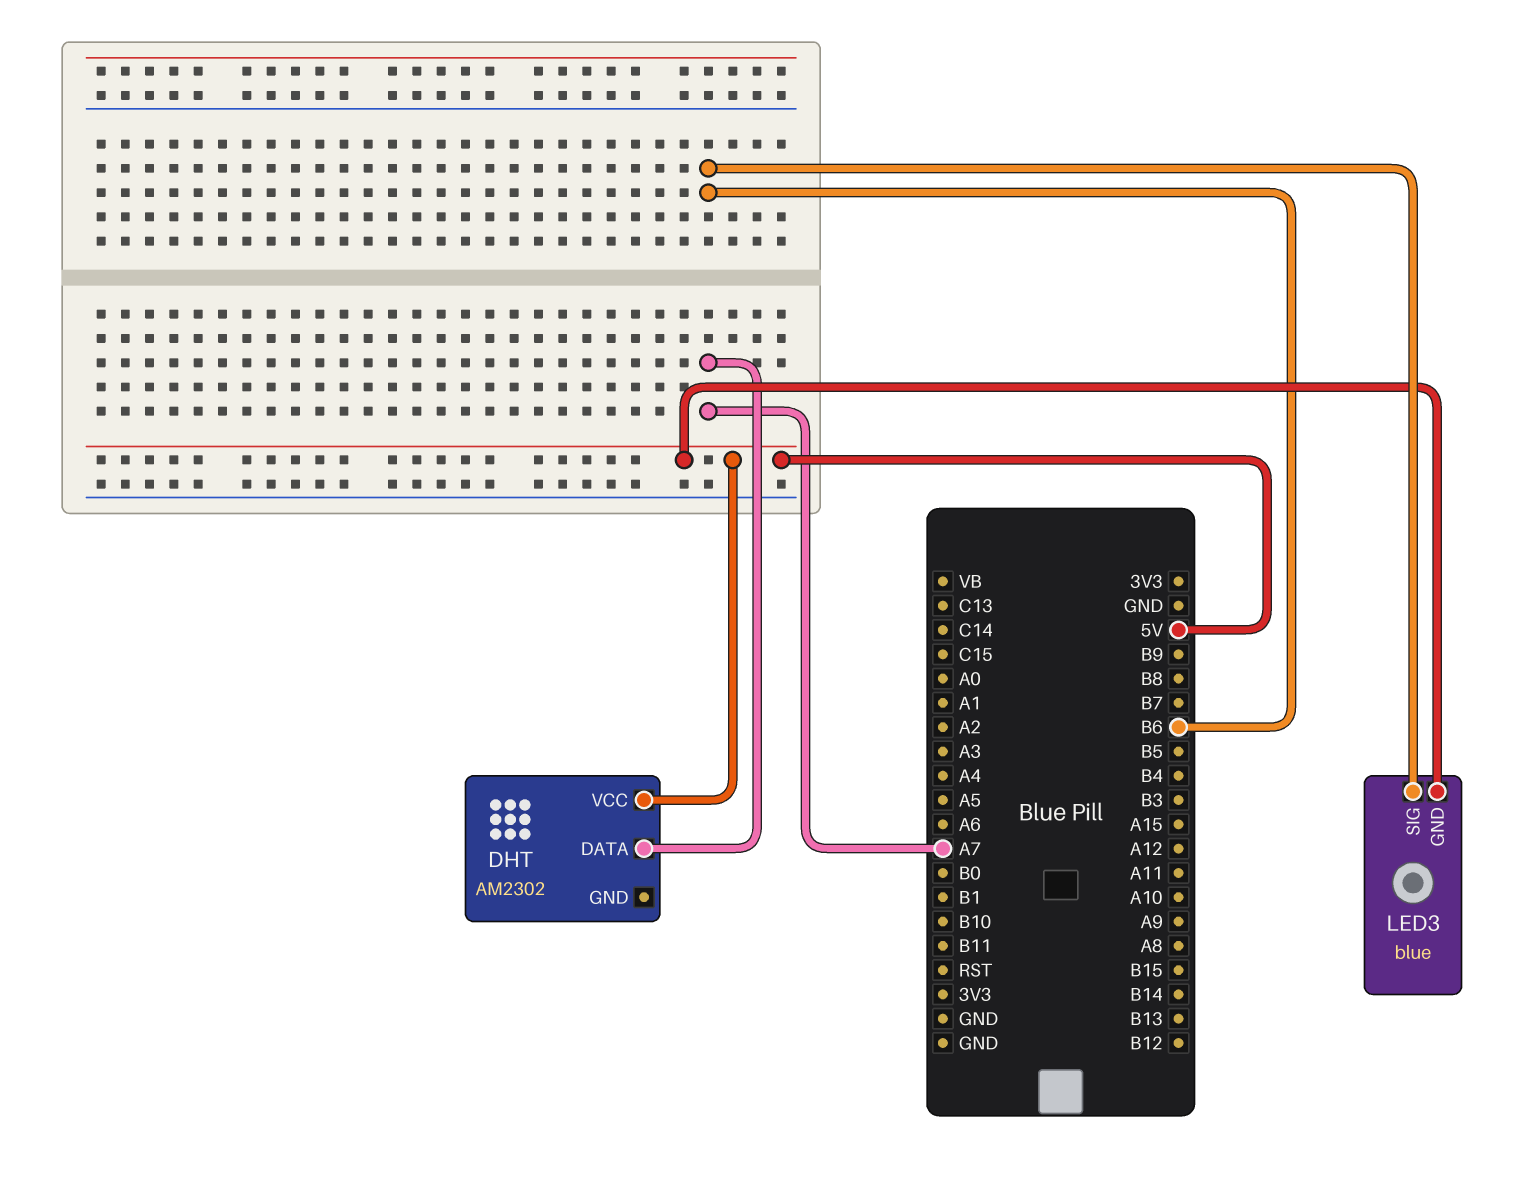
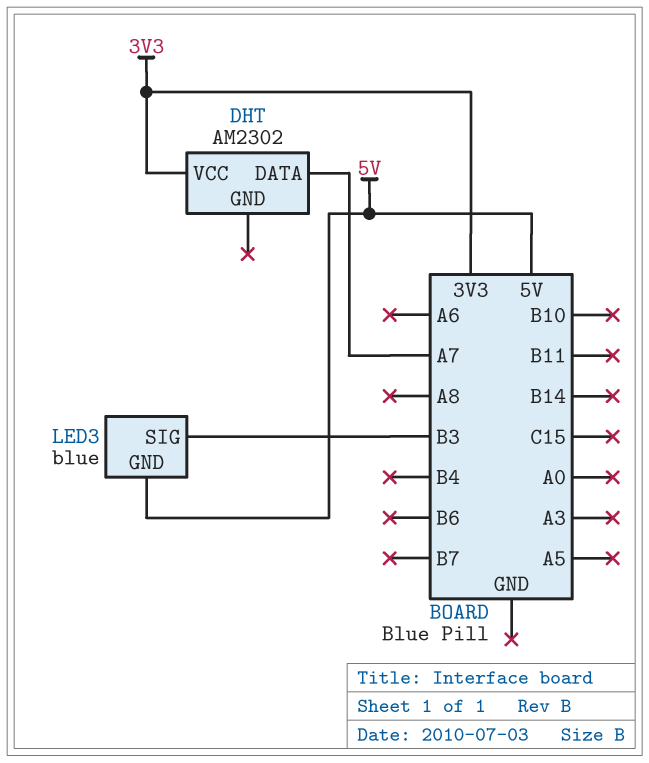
DHT pin VCC: 5V -> 3V3
LED3 pin SIG: B6 -> B3

